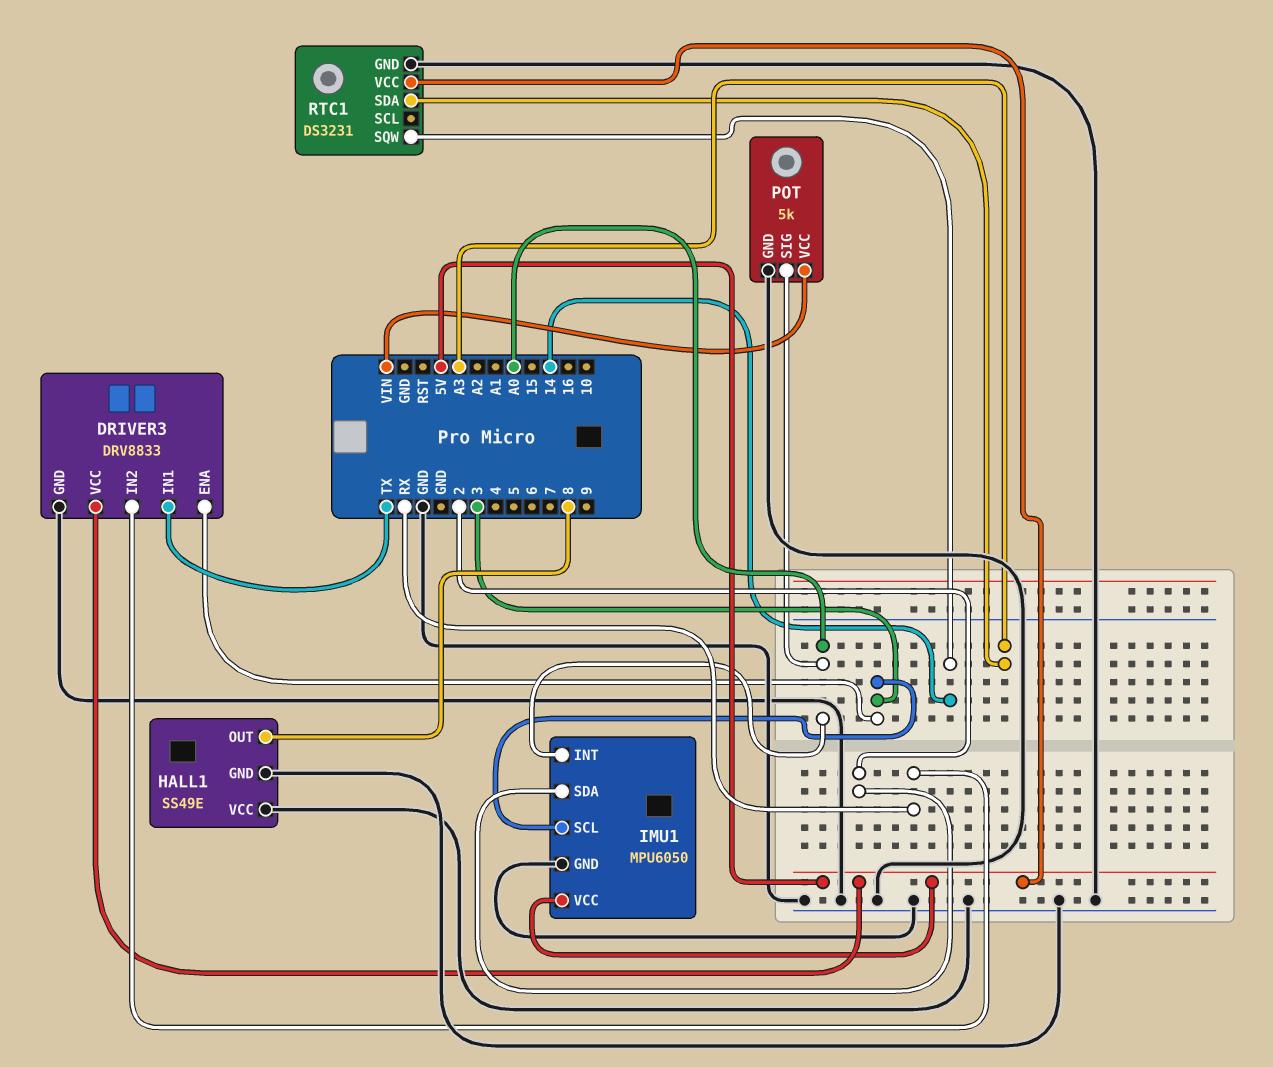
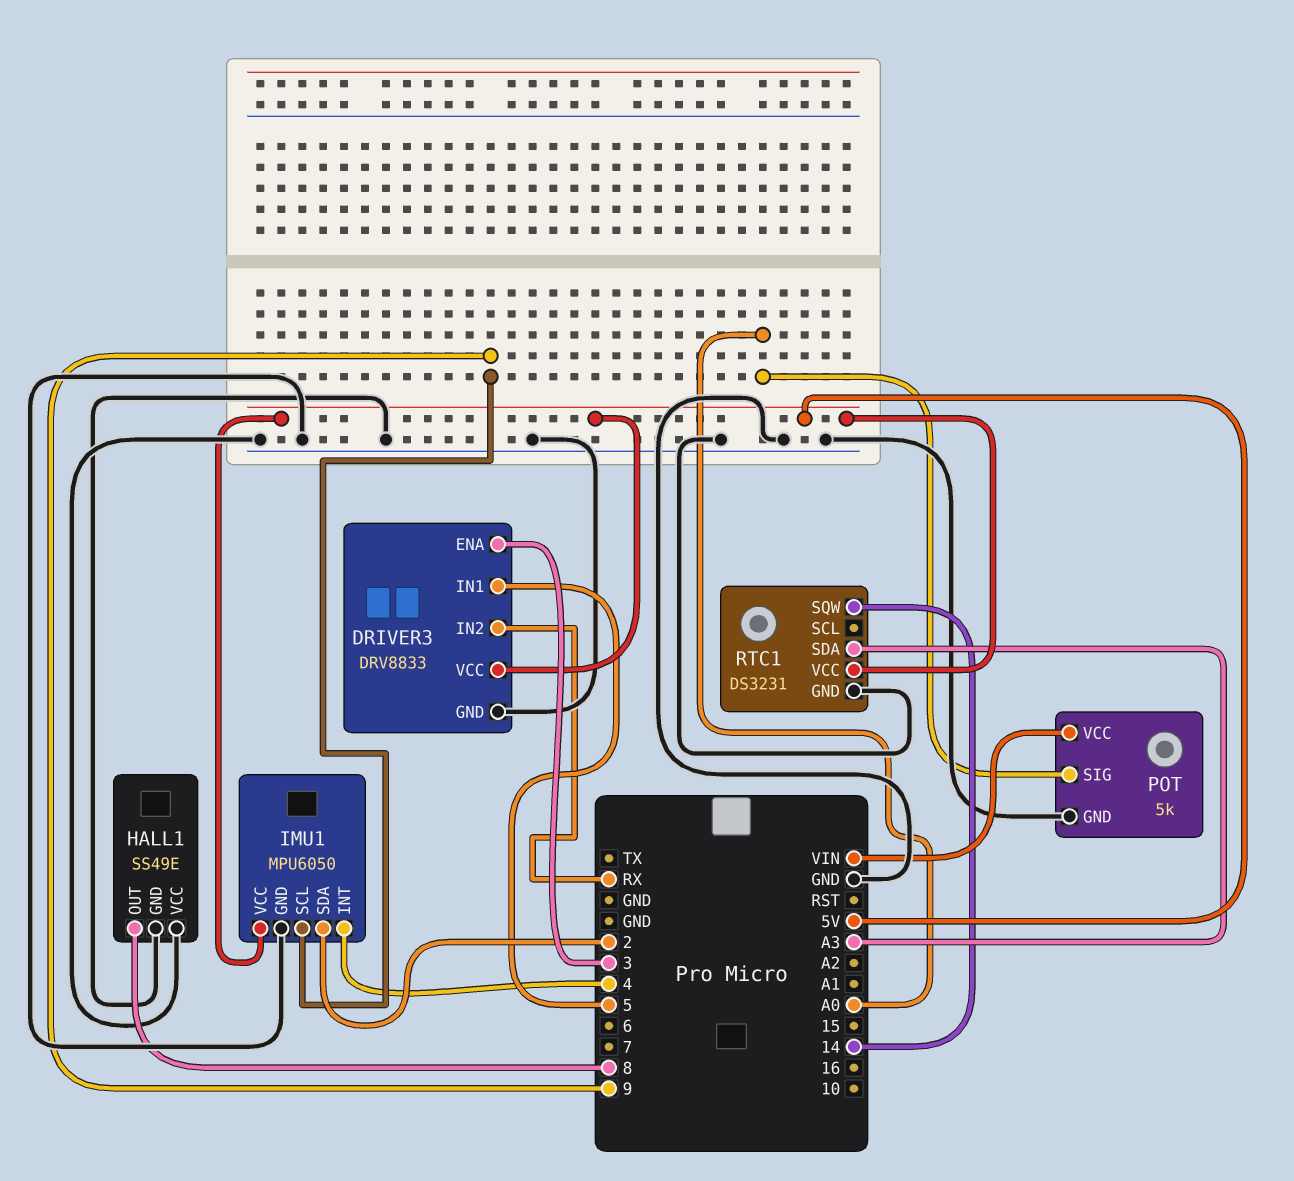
DRIVER3 pin IN1: TX -> 5
IMU1 pin INT: A0 -> 4
IMU1 pin SCL: 3 -> 9

